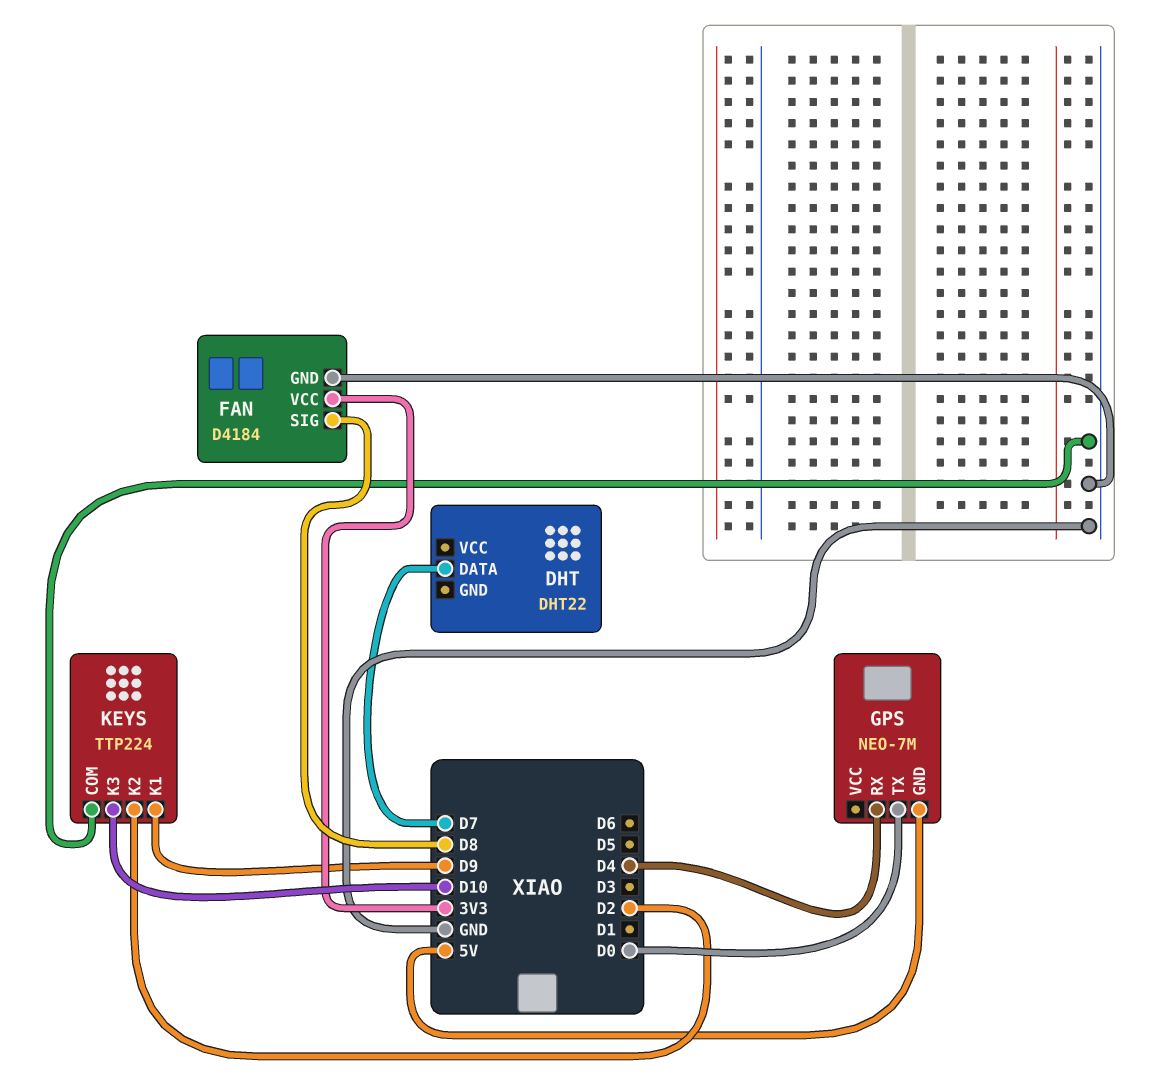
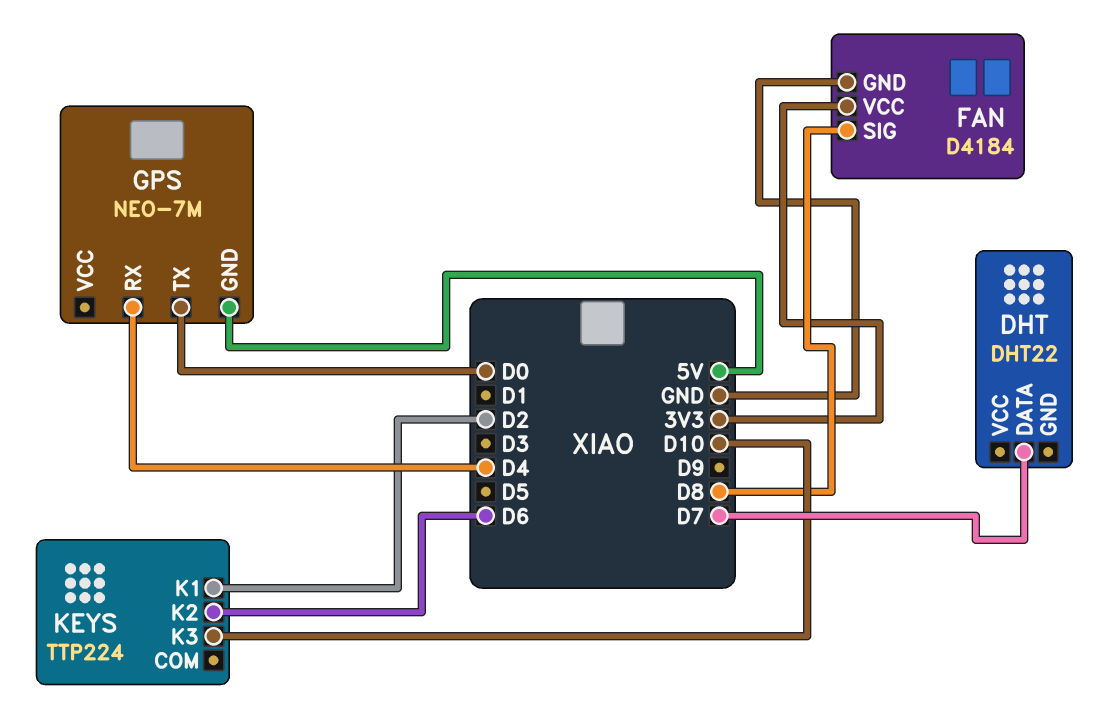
KEYS pin COM: GND -> none
KEYS pin K1: D9 -> D2
KEYS pin K2: D2 -> D6

